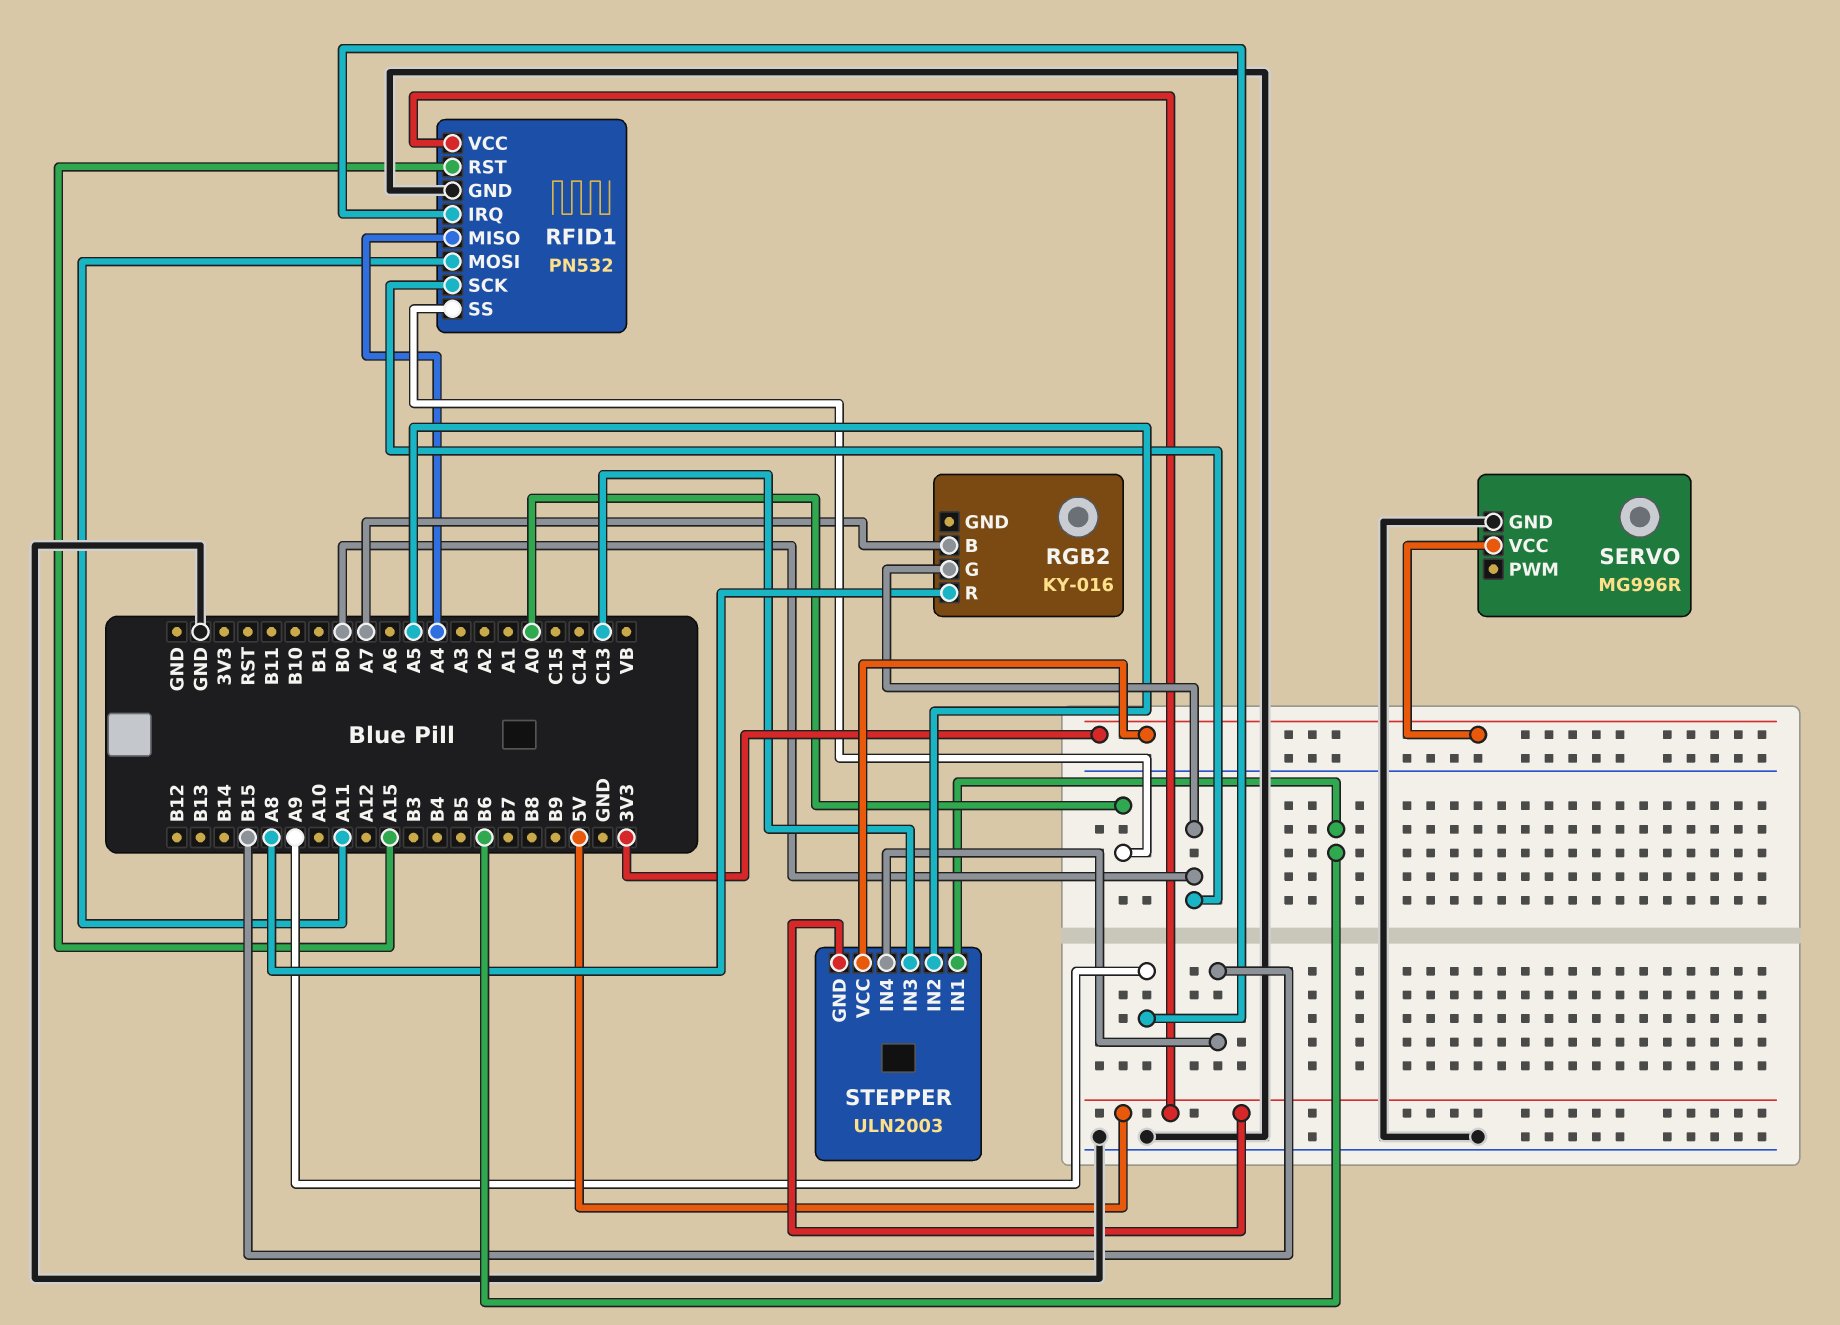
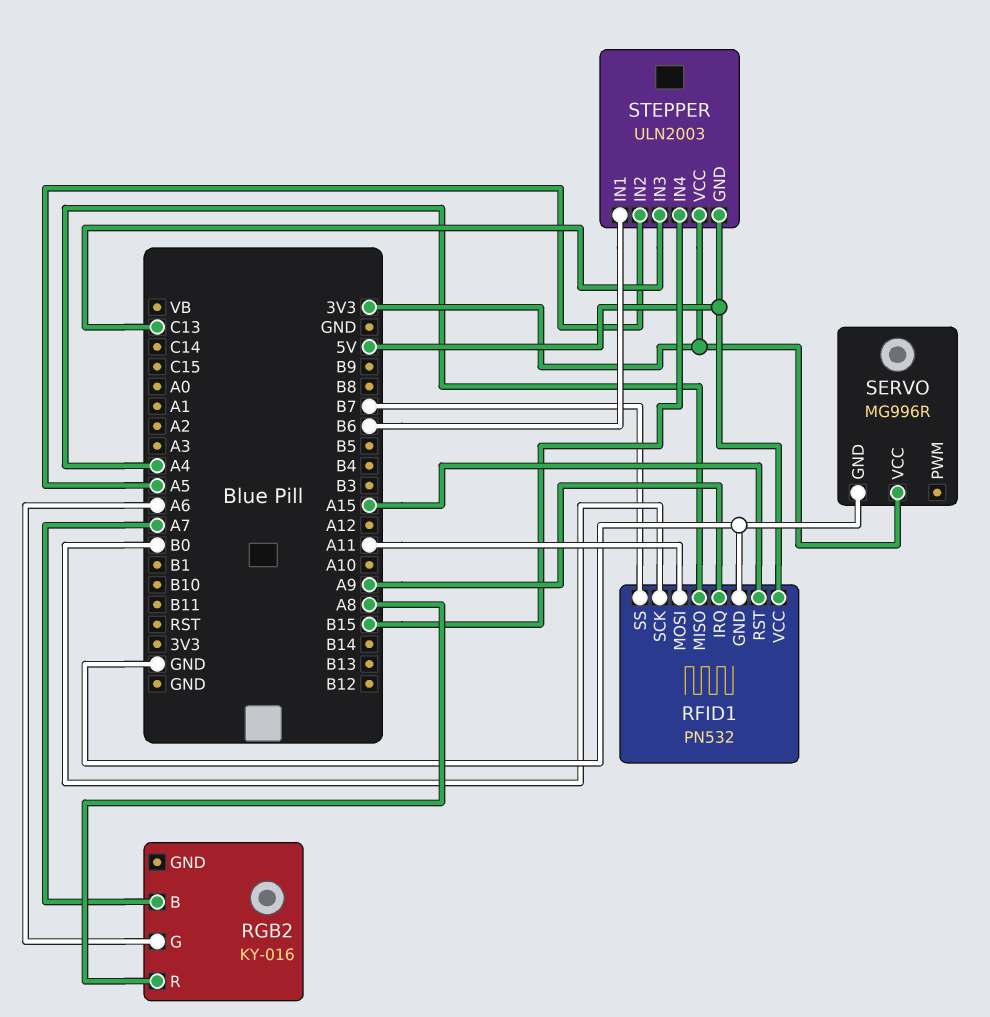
RFID1 pin SS: A0 -> B7
RGB2 pin G: B0 -> A6

